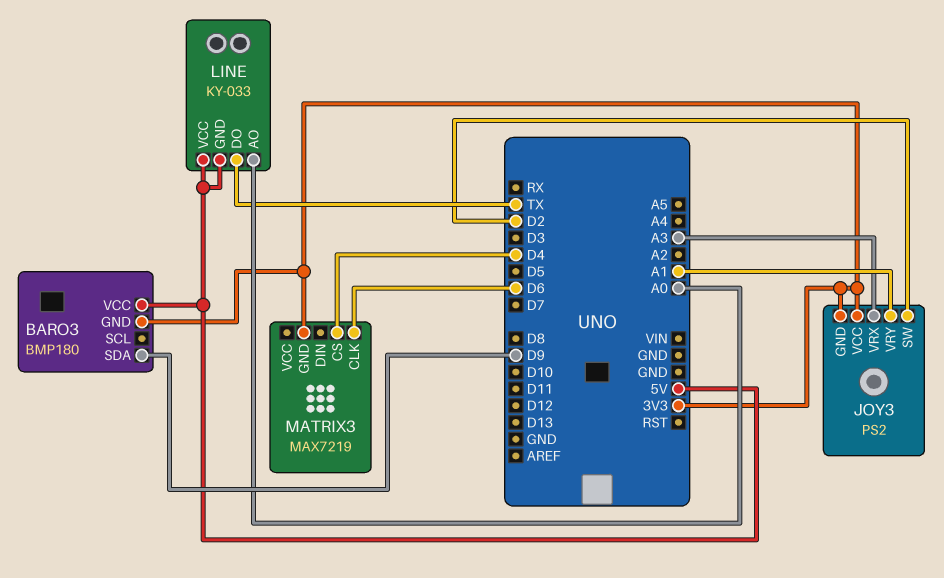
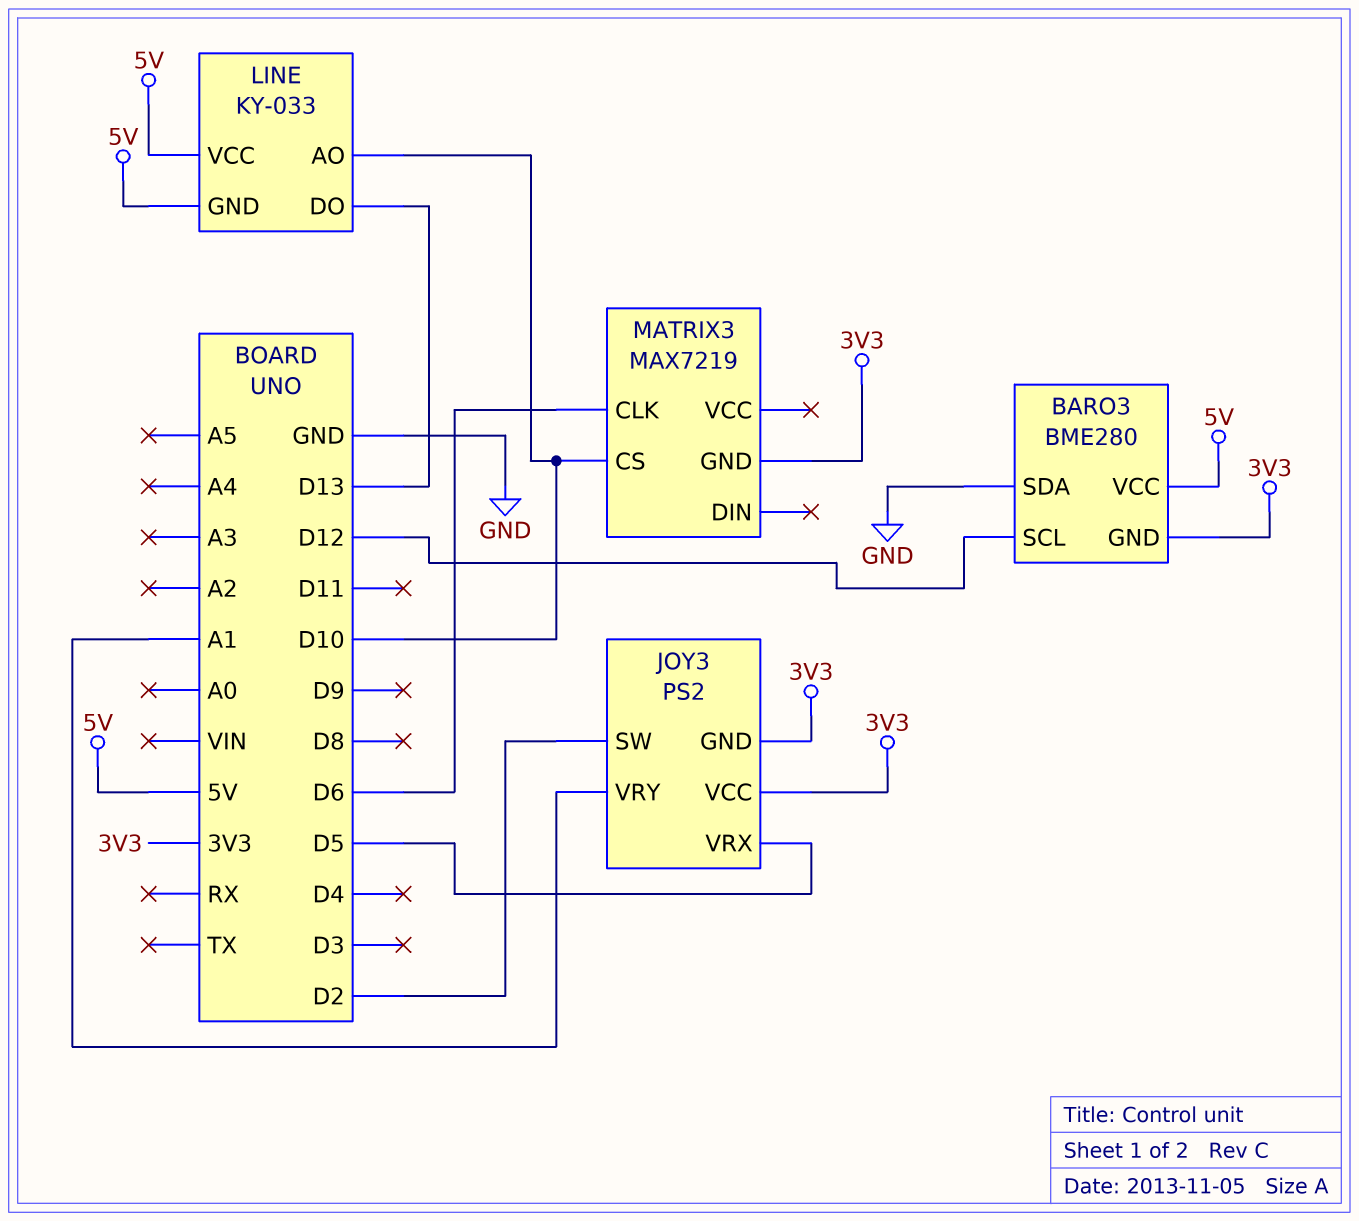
BARO3: BMP180 -> BME280
BARO3 pin SCL: none -> D12
BARO3 pin SDA: D9 -> GND
JOY3 pin VRX: A3 -> D5
LINE pin AO: A0 -> D10
LINE pin DO: TX -> D13
MATRIX3 pin CS: D4 -> D10

